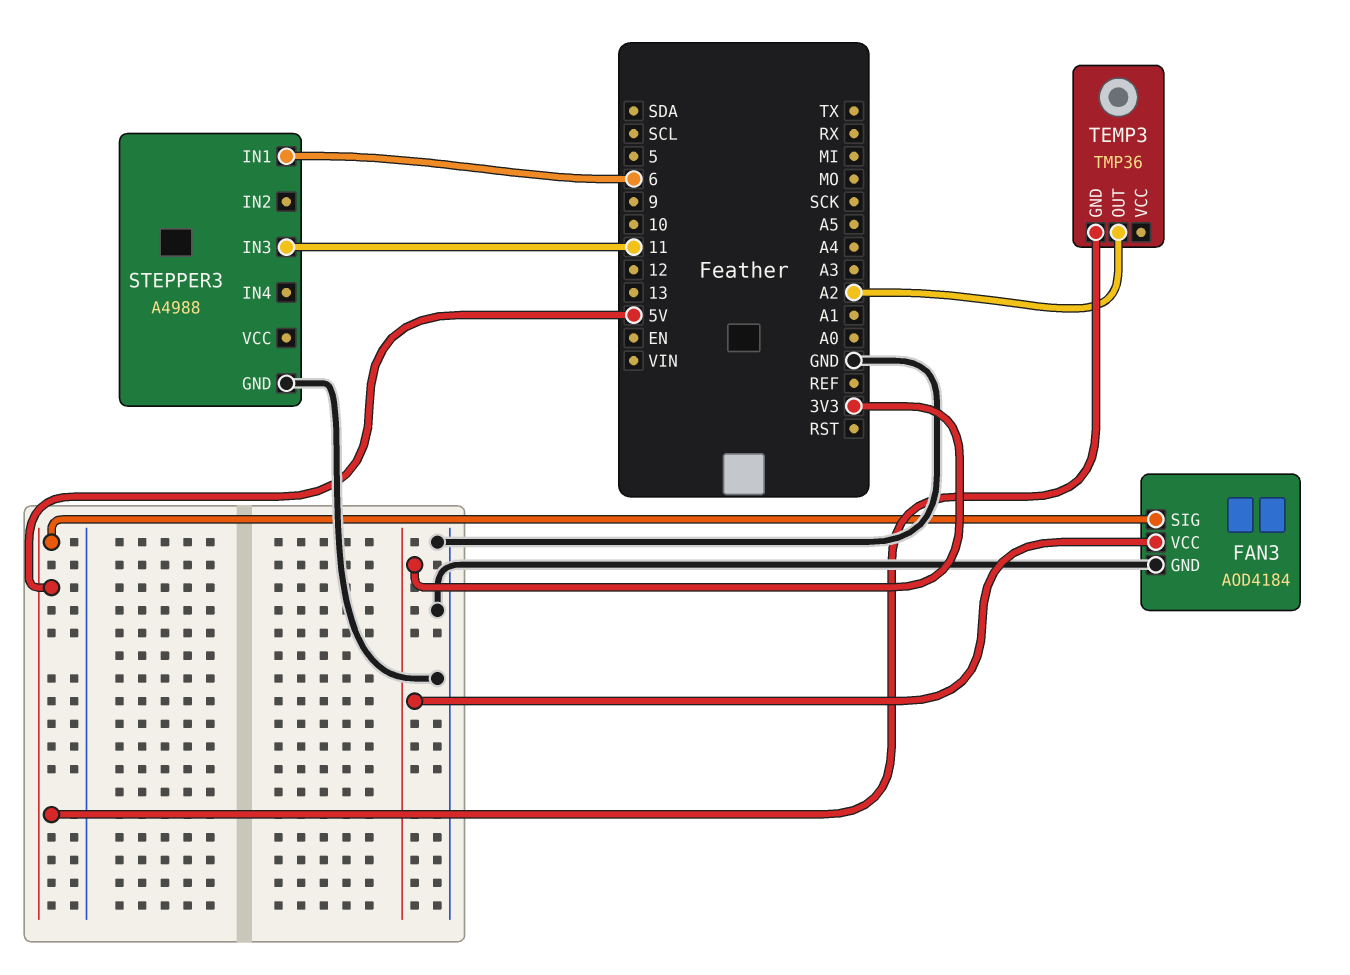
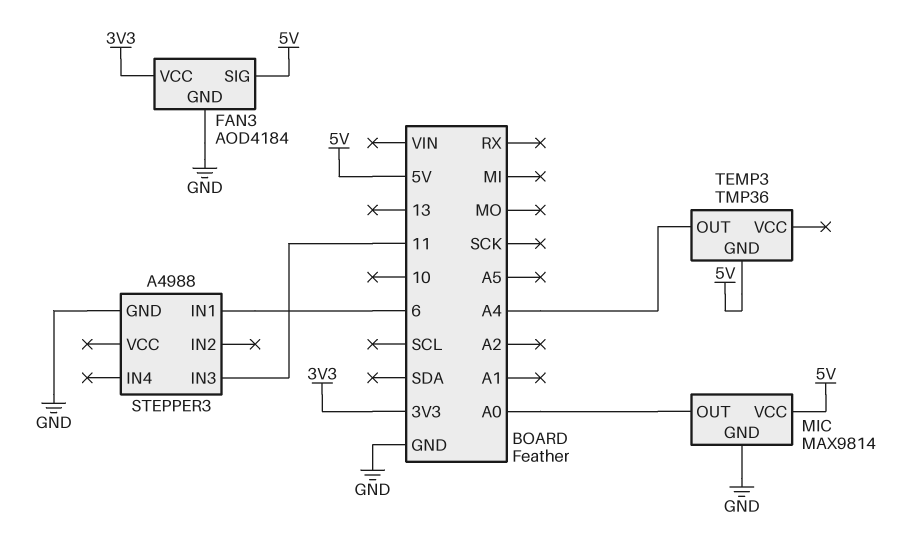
MIC: none -> MAX9814
MIC pin GND: none -> GND
MIC pin OUT: none -> A0
MIC pin VCC: none -> 5V
TEMP3 pin OUT: A2 -> A4

